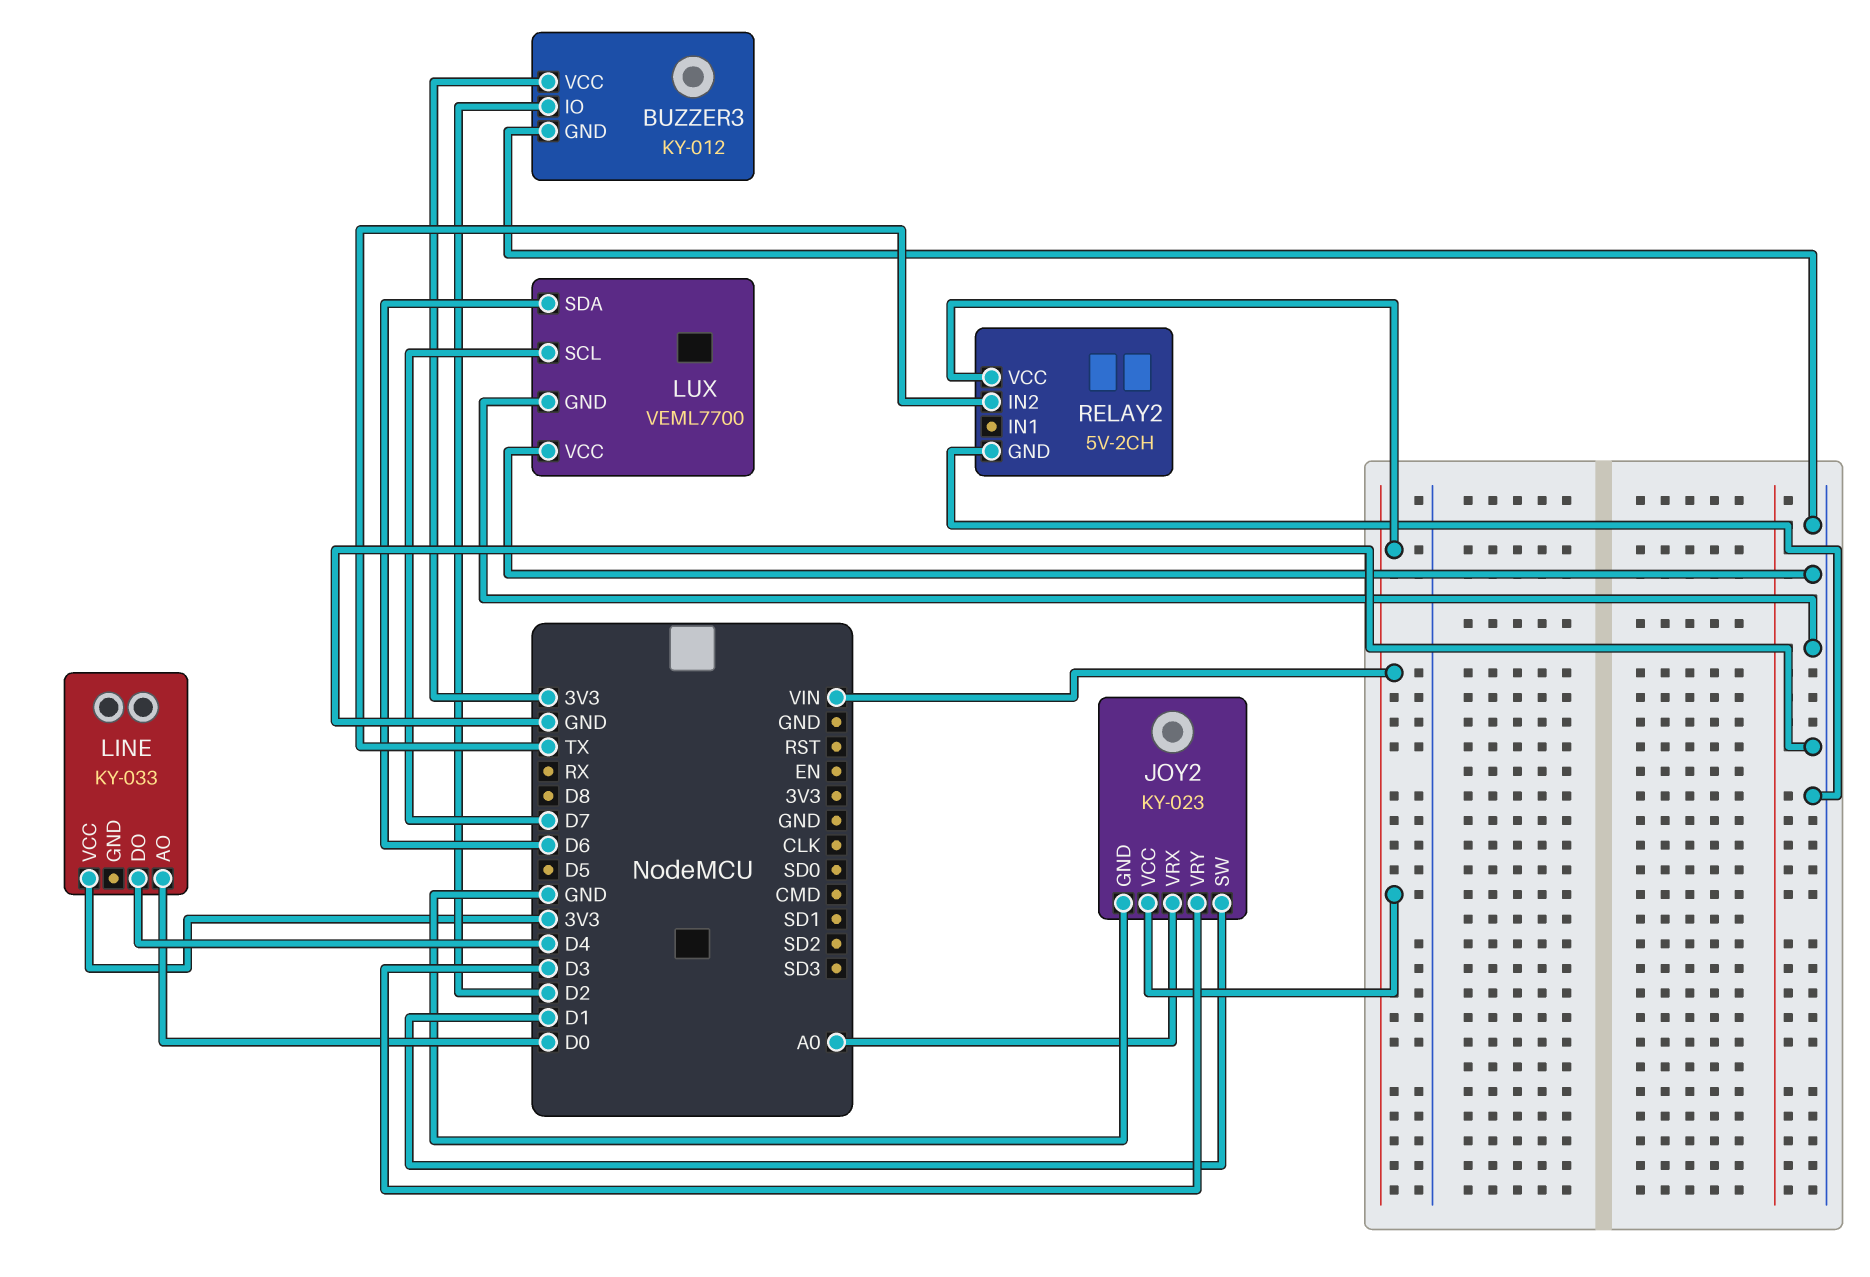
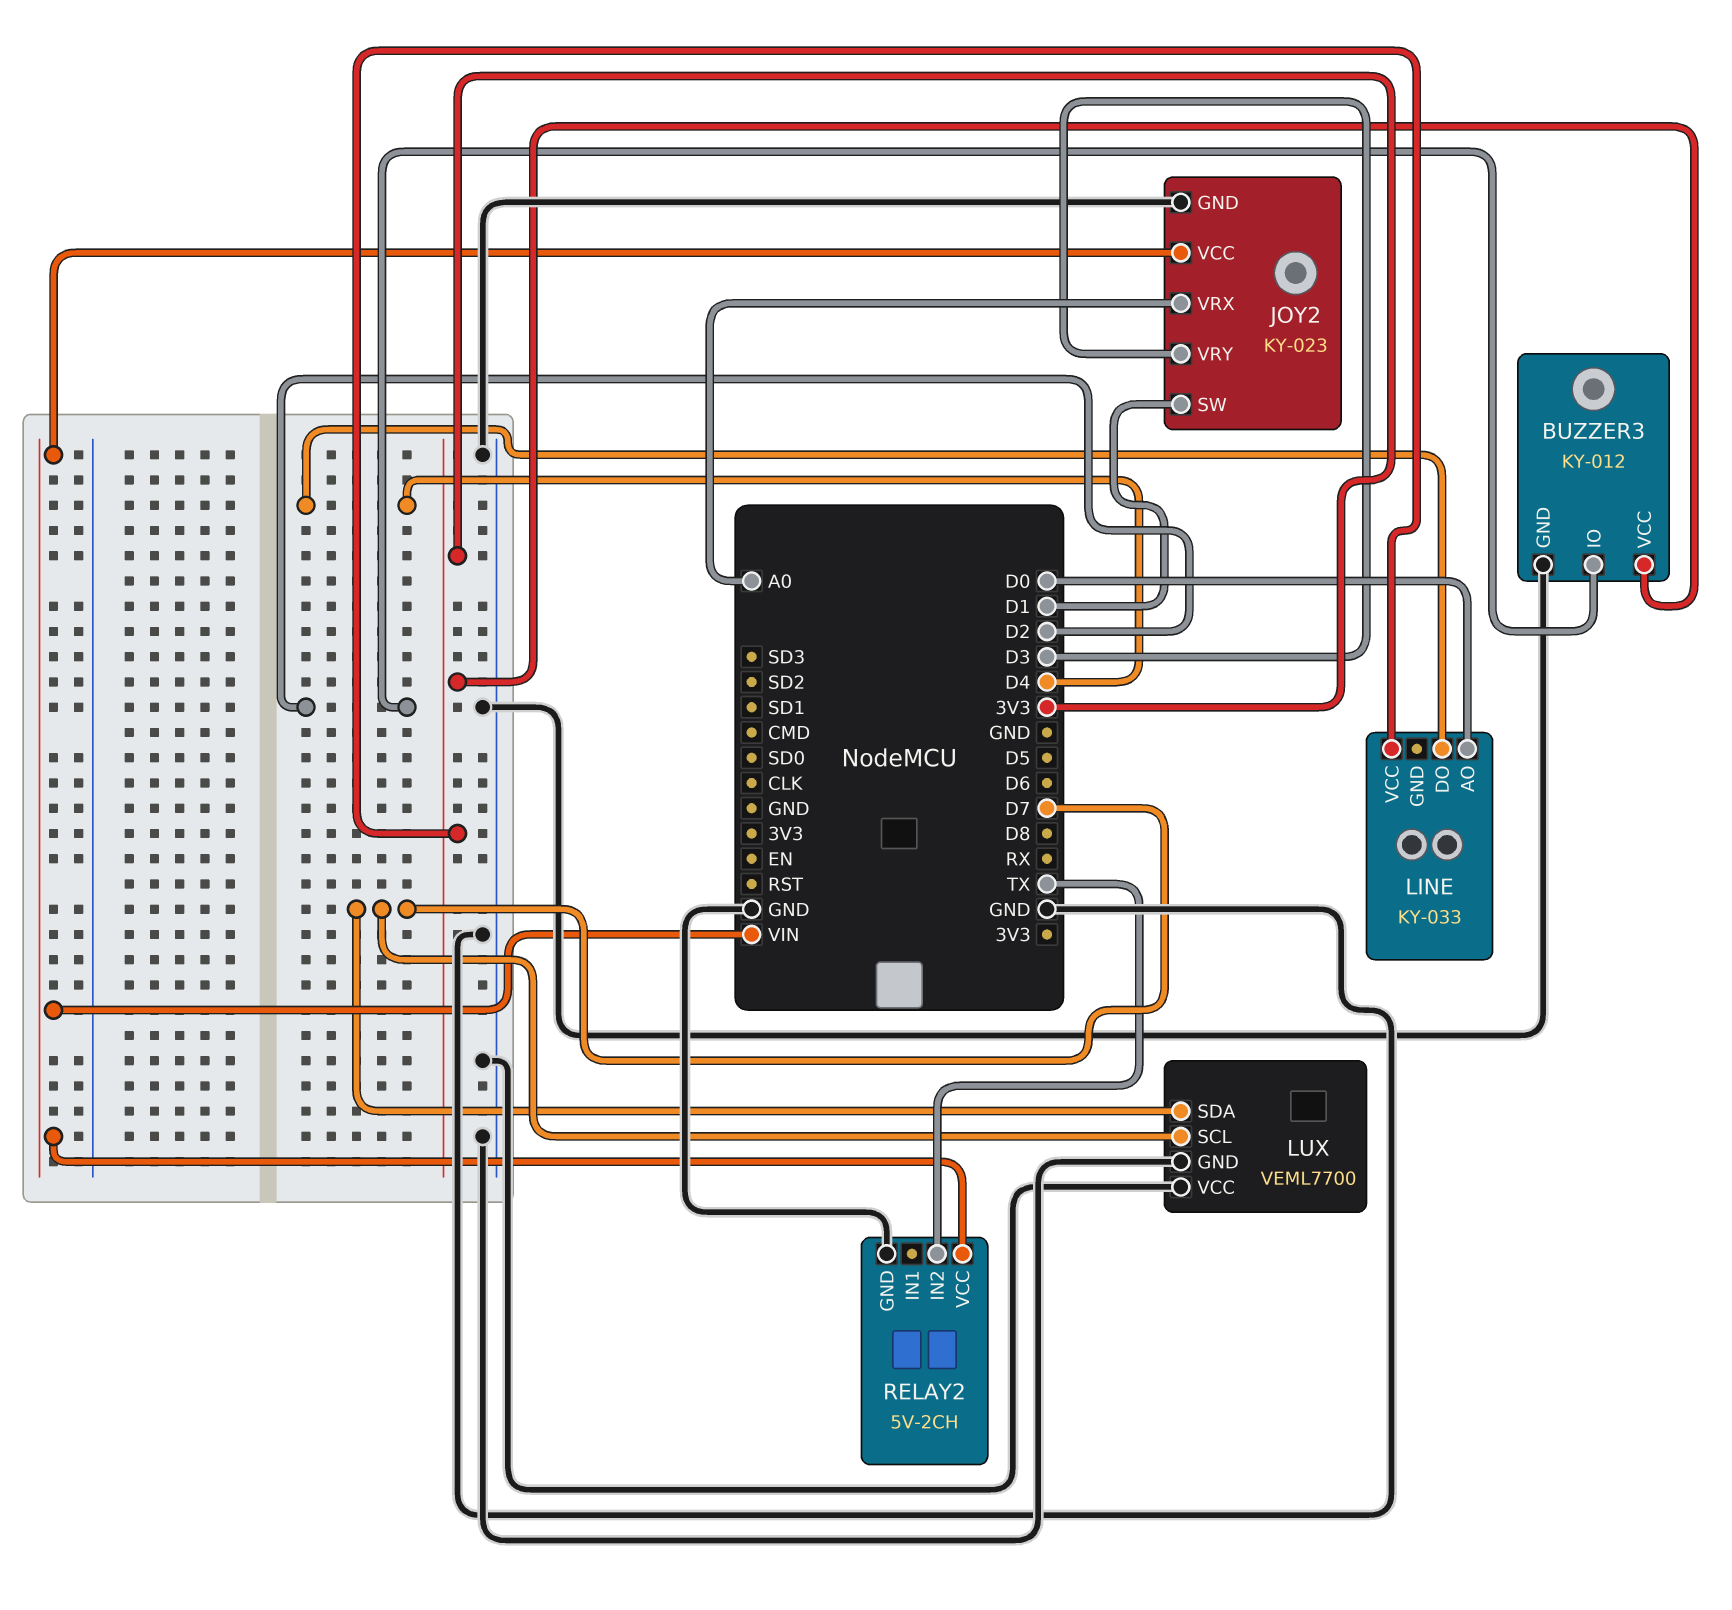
LUX pin SDA: D6 -> D7

